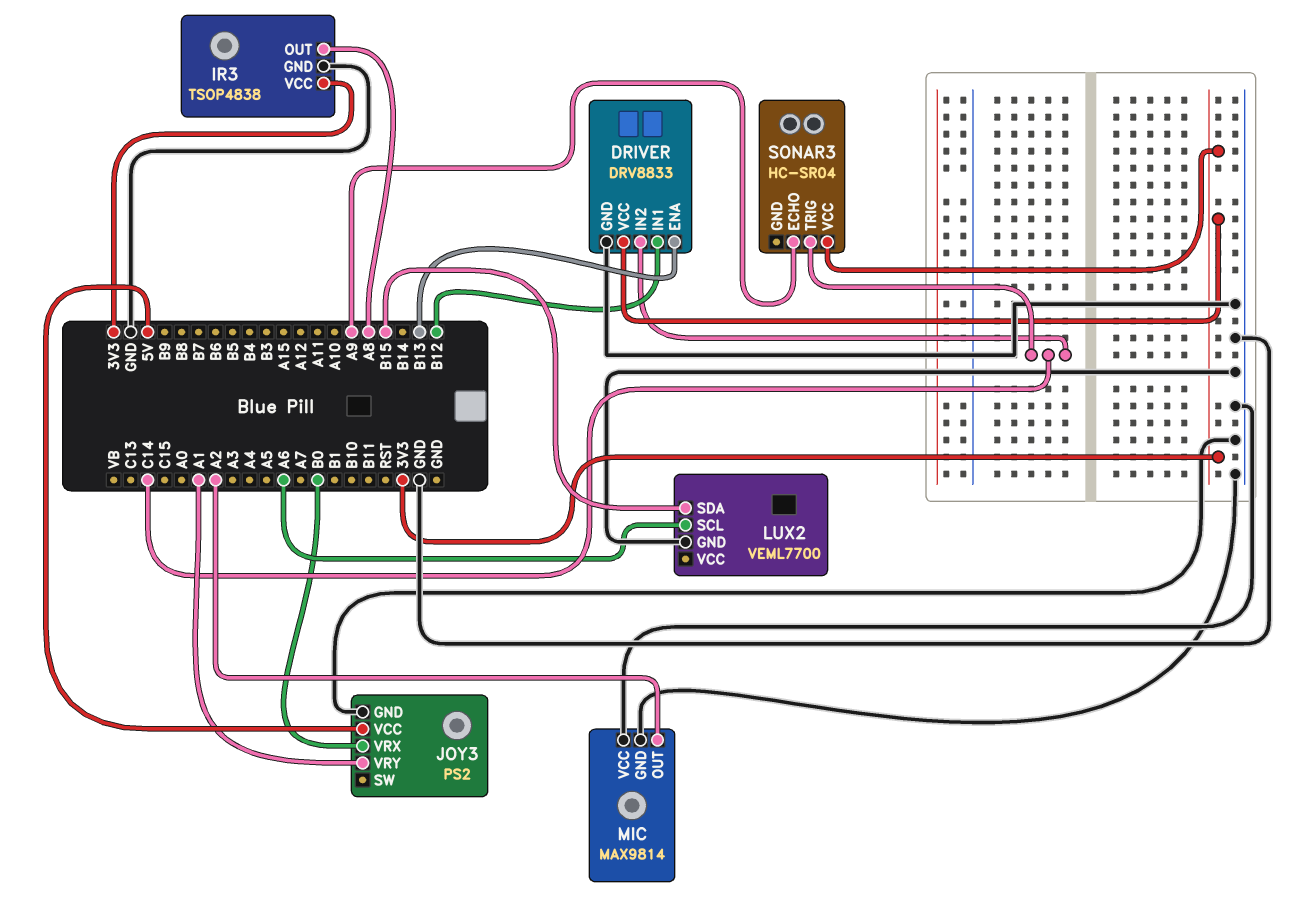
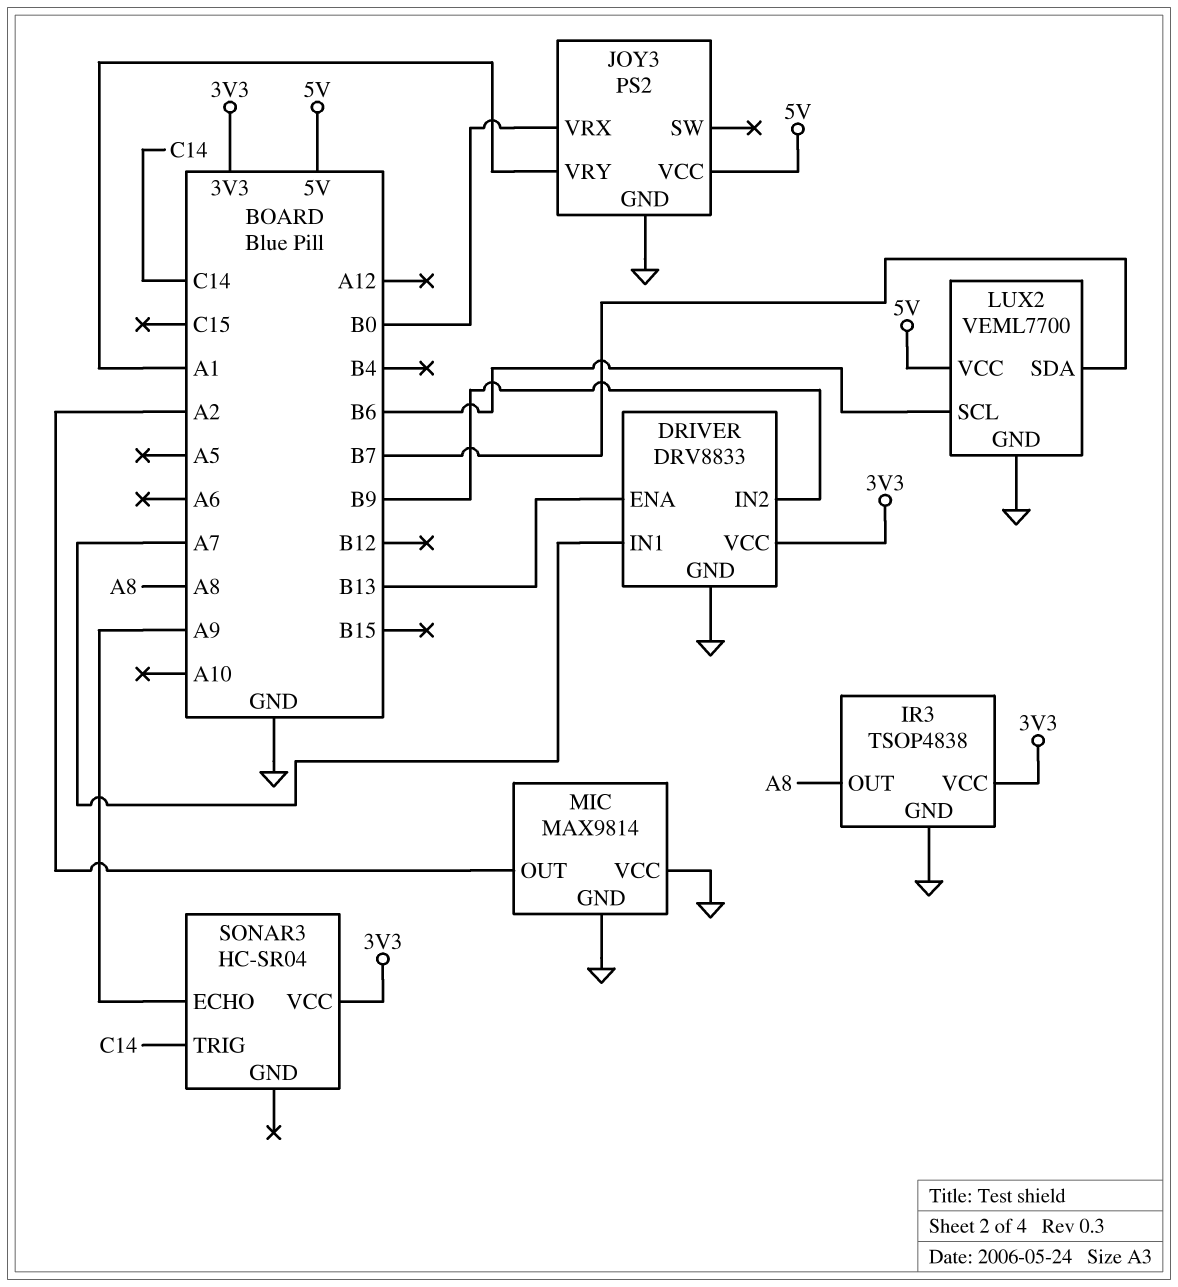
DRIVER pin IN1: B12 -> A7
DRIVER pin IN2: C14 -> B9
LUX2 pin SCL: A6 -> B6
LUX2 pin SDA: B15 -> B7
LUX2 pin VCC: none -> 5V

